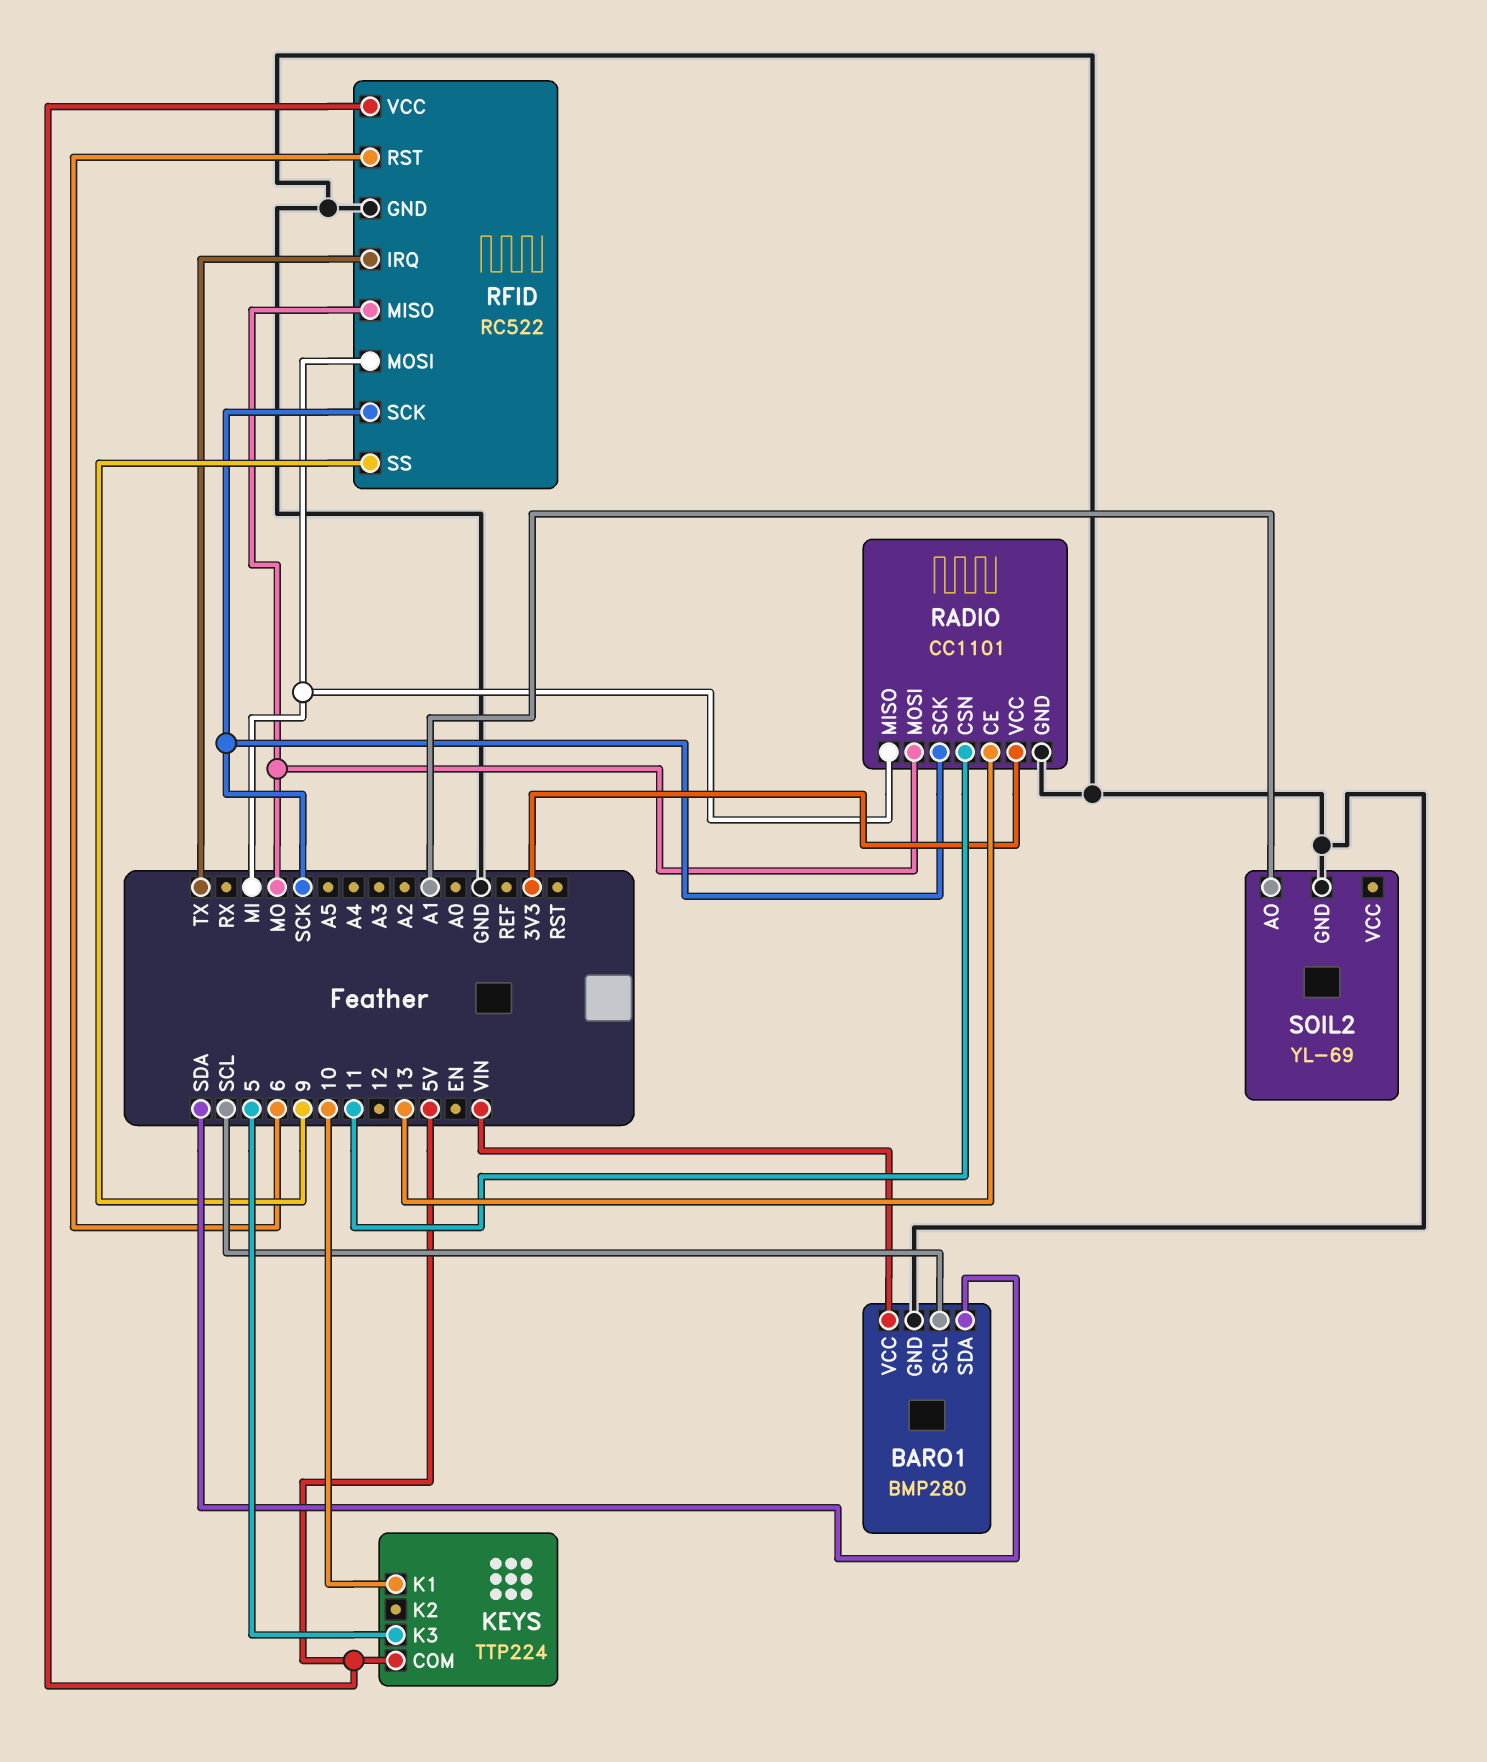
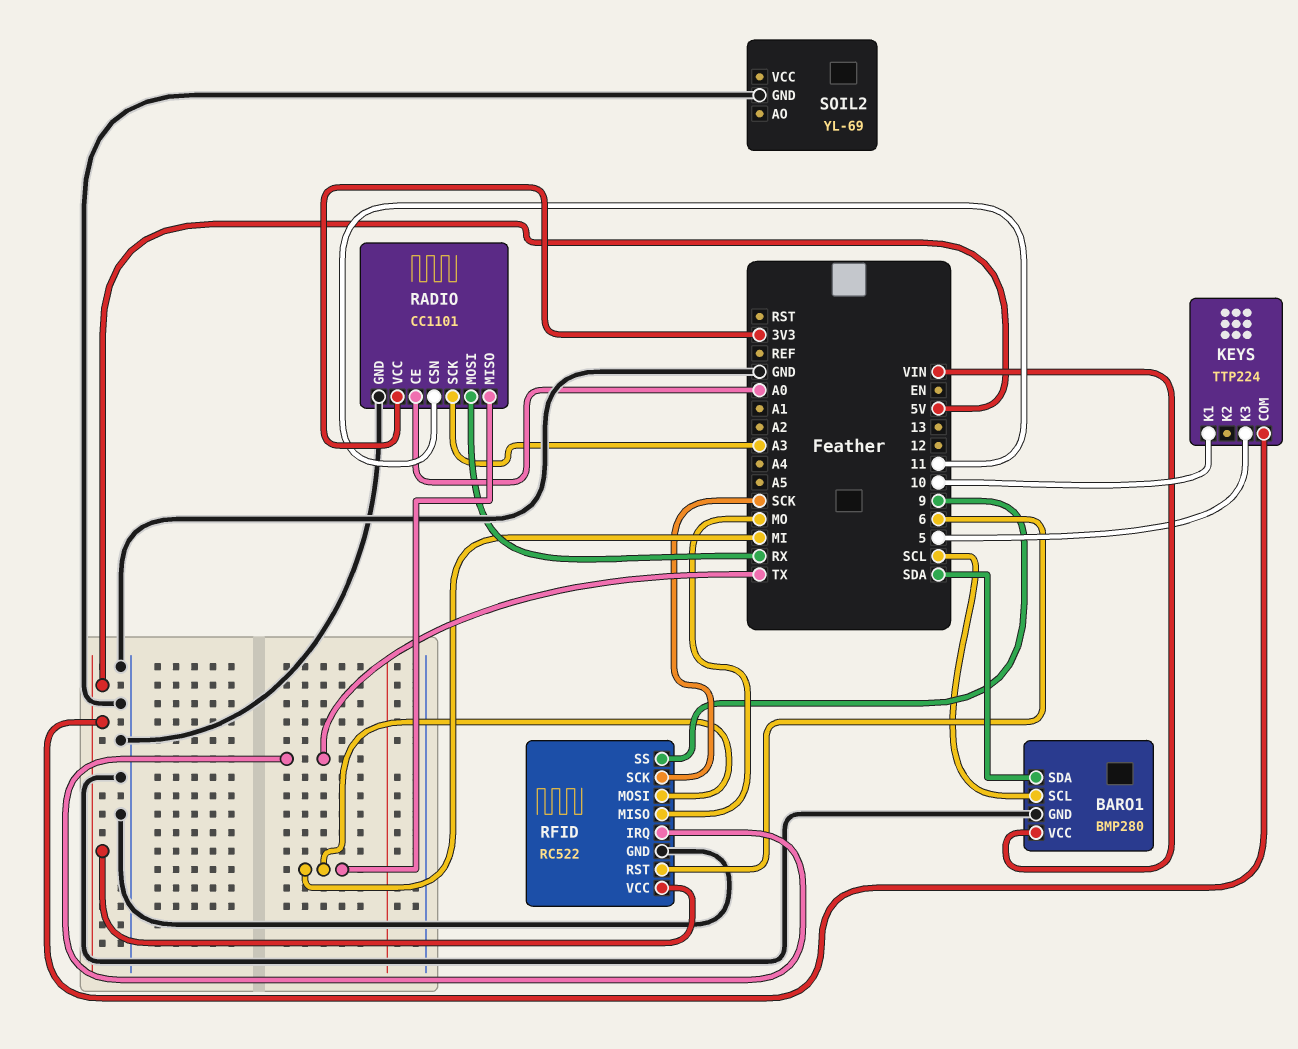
RADIO pin CE: 13 -> A0
RADIO pin MOSI: MO -> RX
RADIO pin SCK: SCK -> A3
SOIL2 pin AO: A1 -> none

